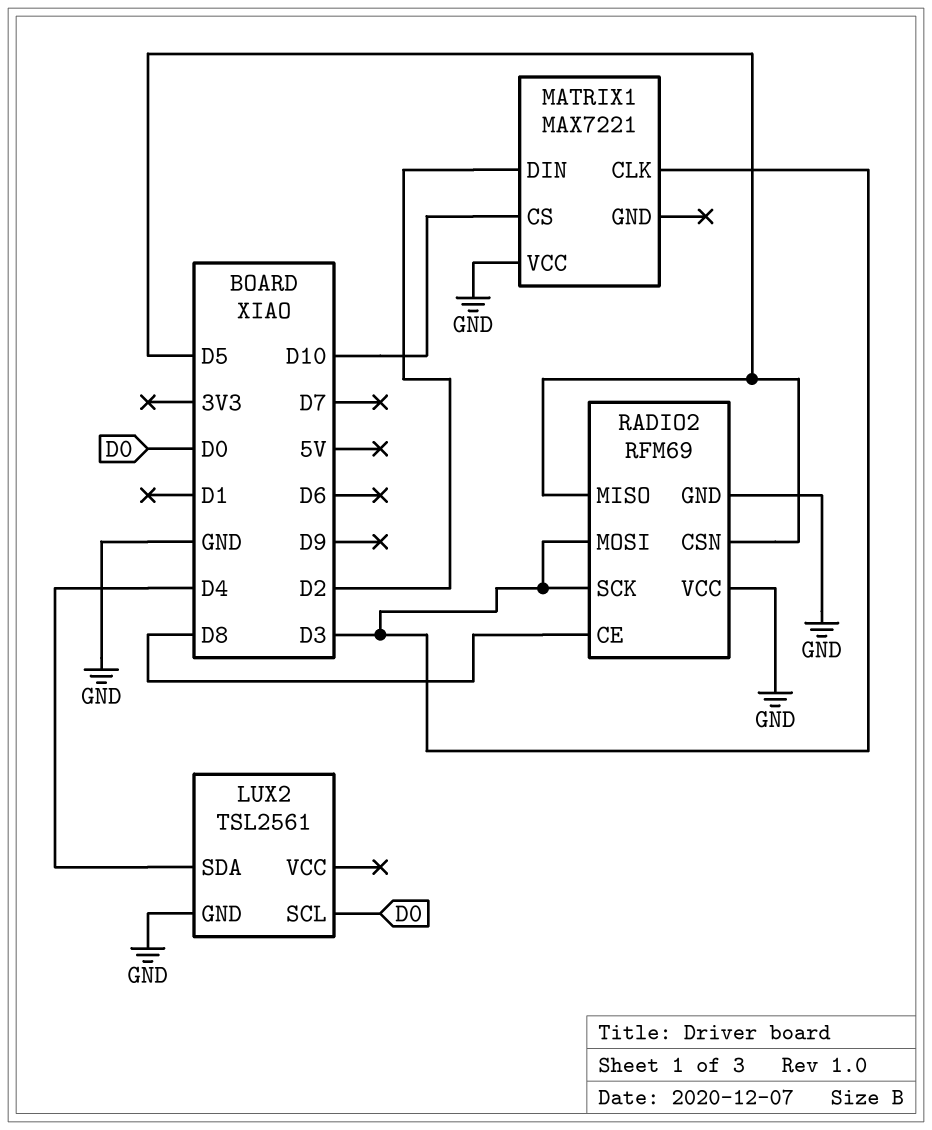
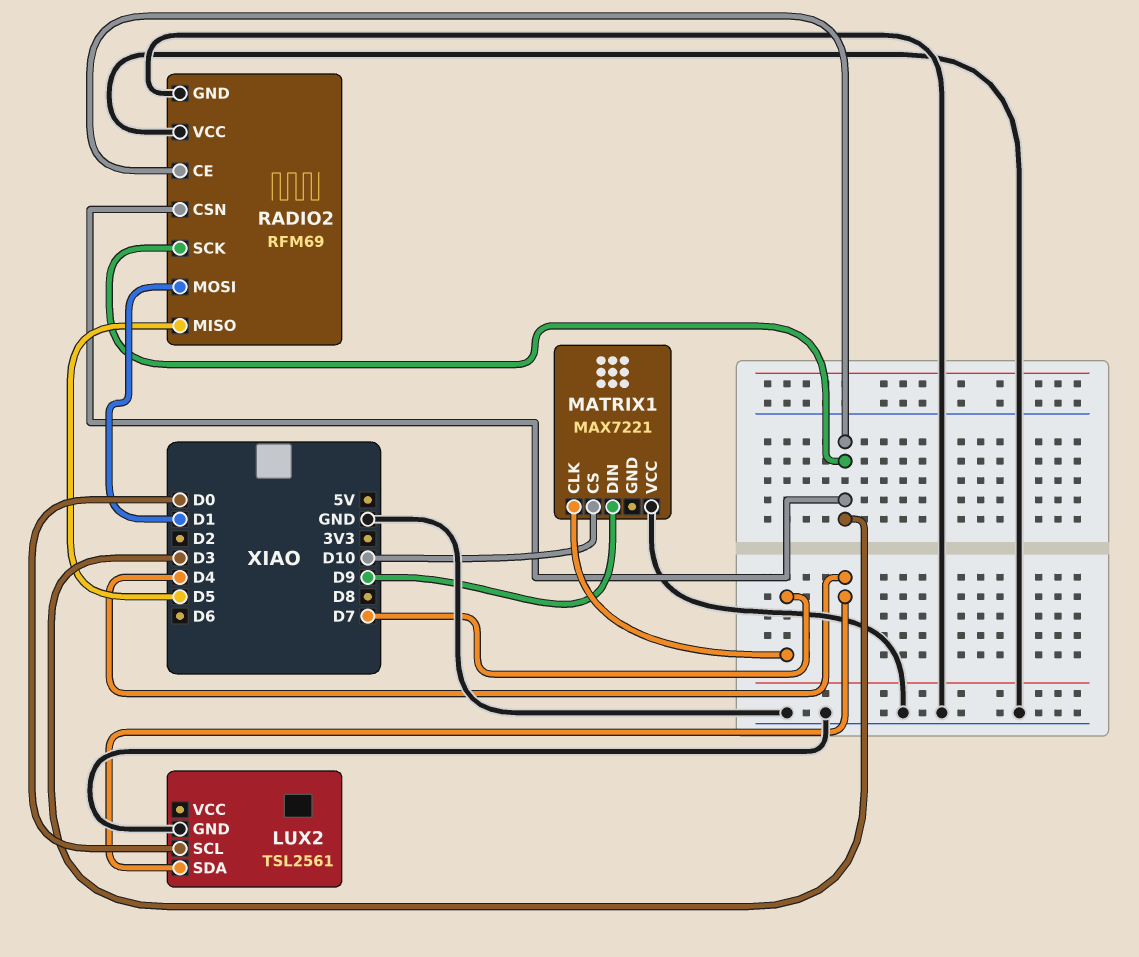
MATRIX1 pin CLK: D3 -> D7
MATRIX1 pin DIN: D2 -> D9
RADIO2 pin CE: D8 -> D3
RADIO2 pin CSN: D5 -> D3
RADIO2 pin MOSI: D3 -> D1

